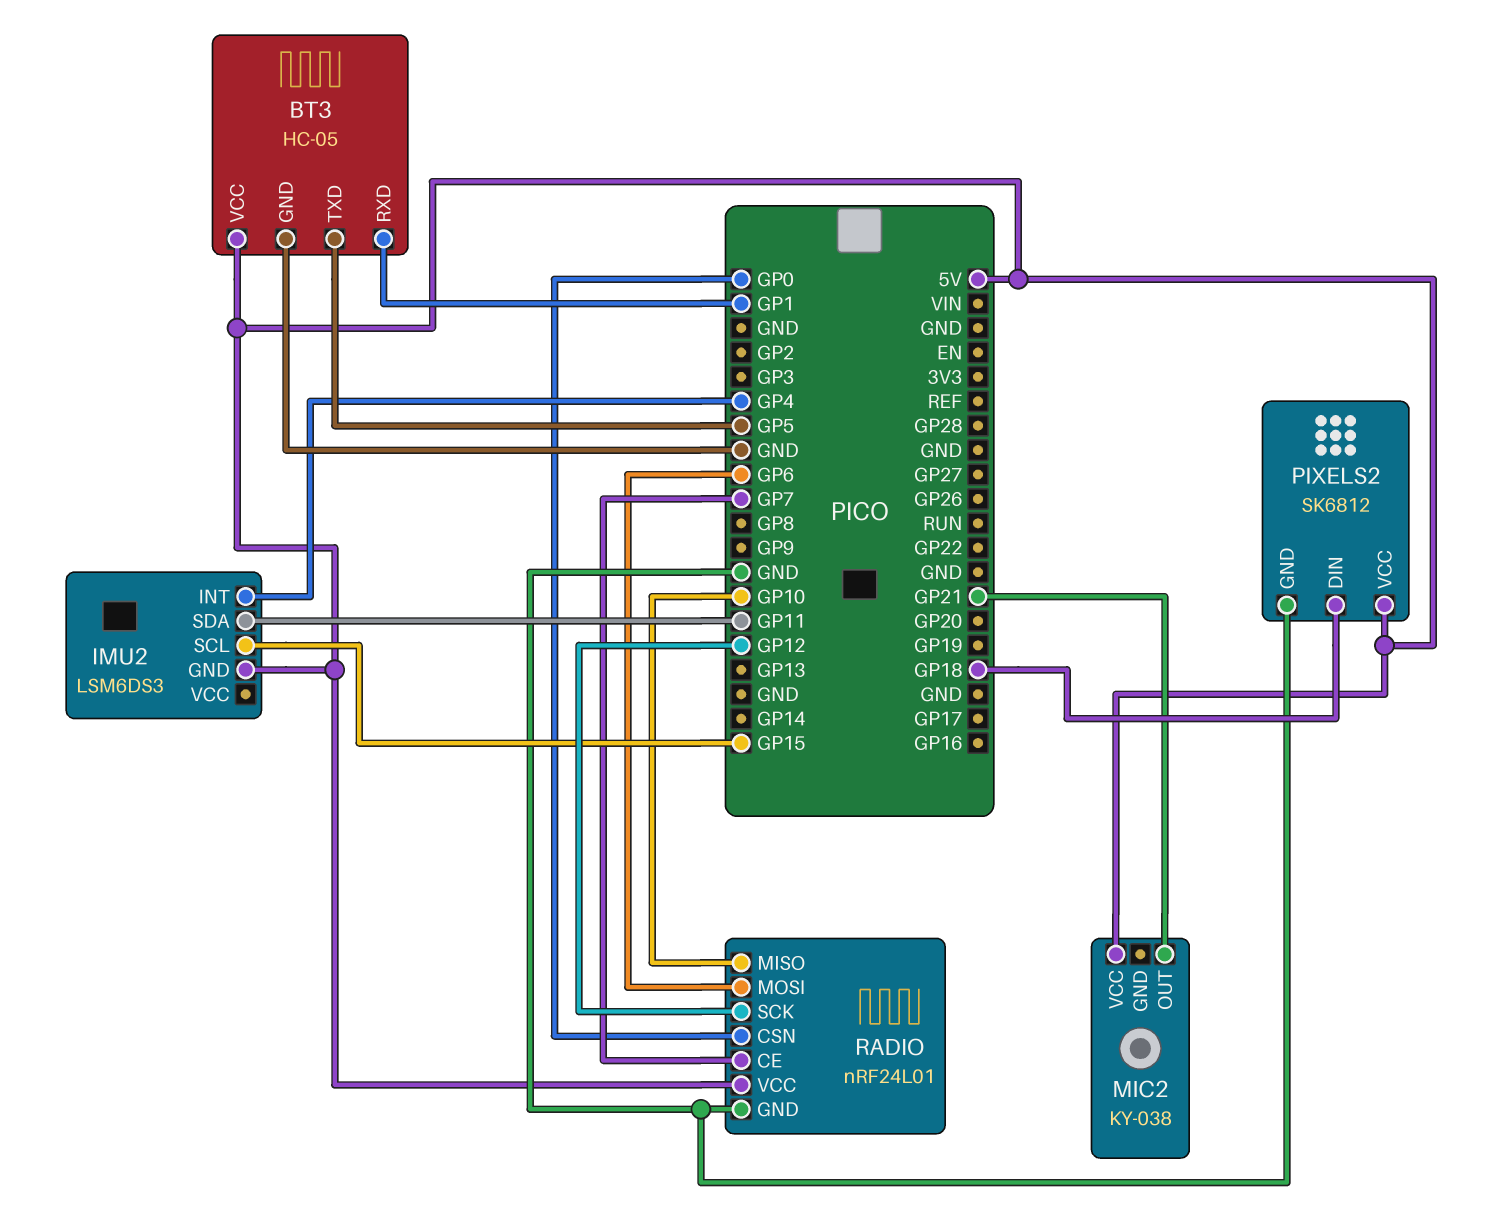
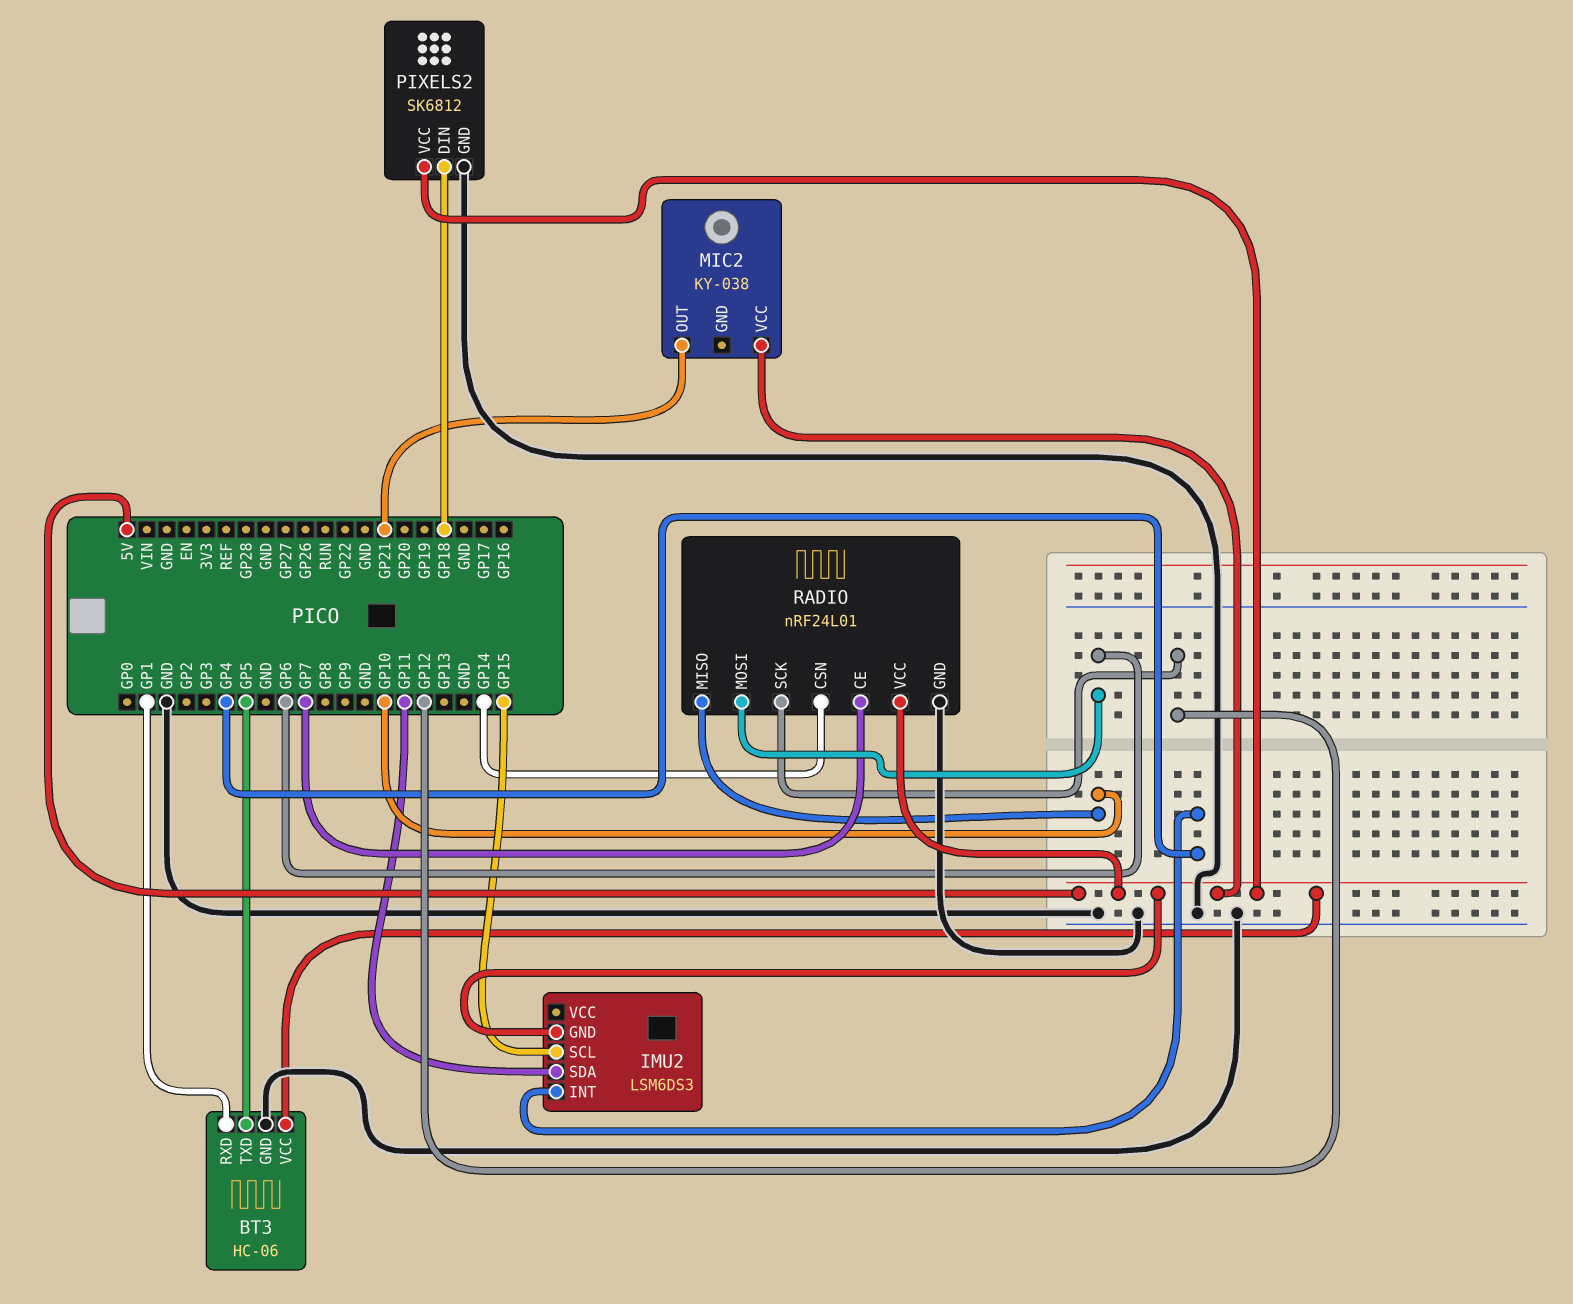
BT3: HC-05 -> HC-06
RADIO pin CSN: GP0 -> GP14

